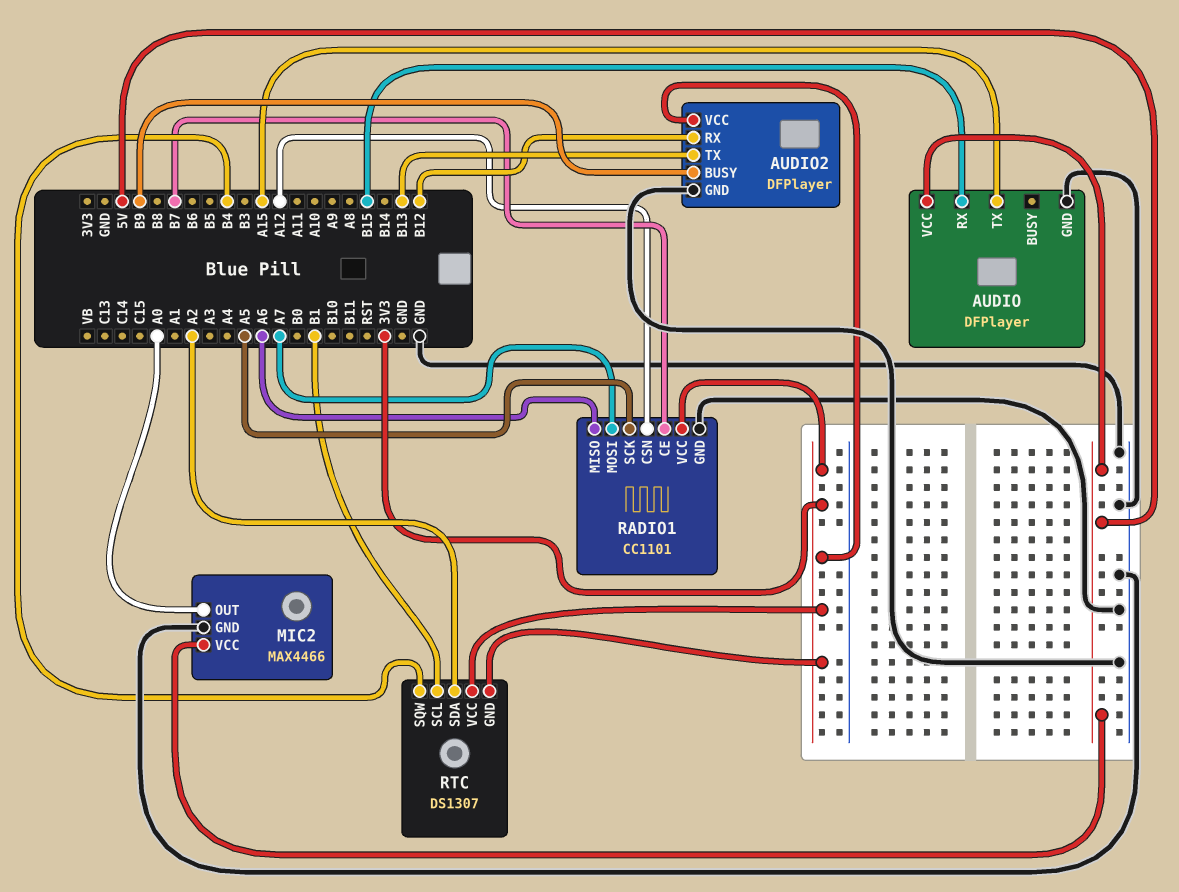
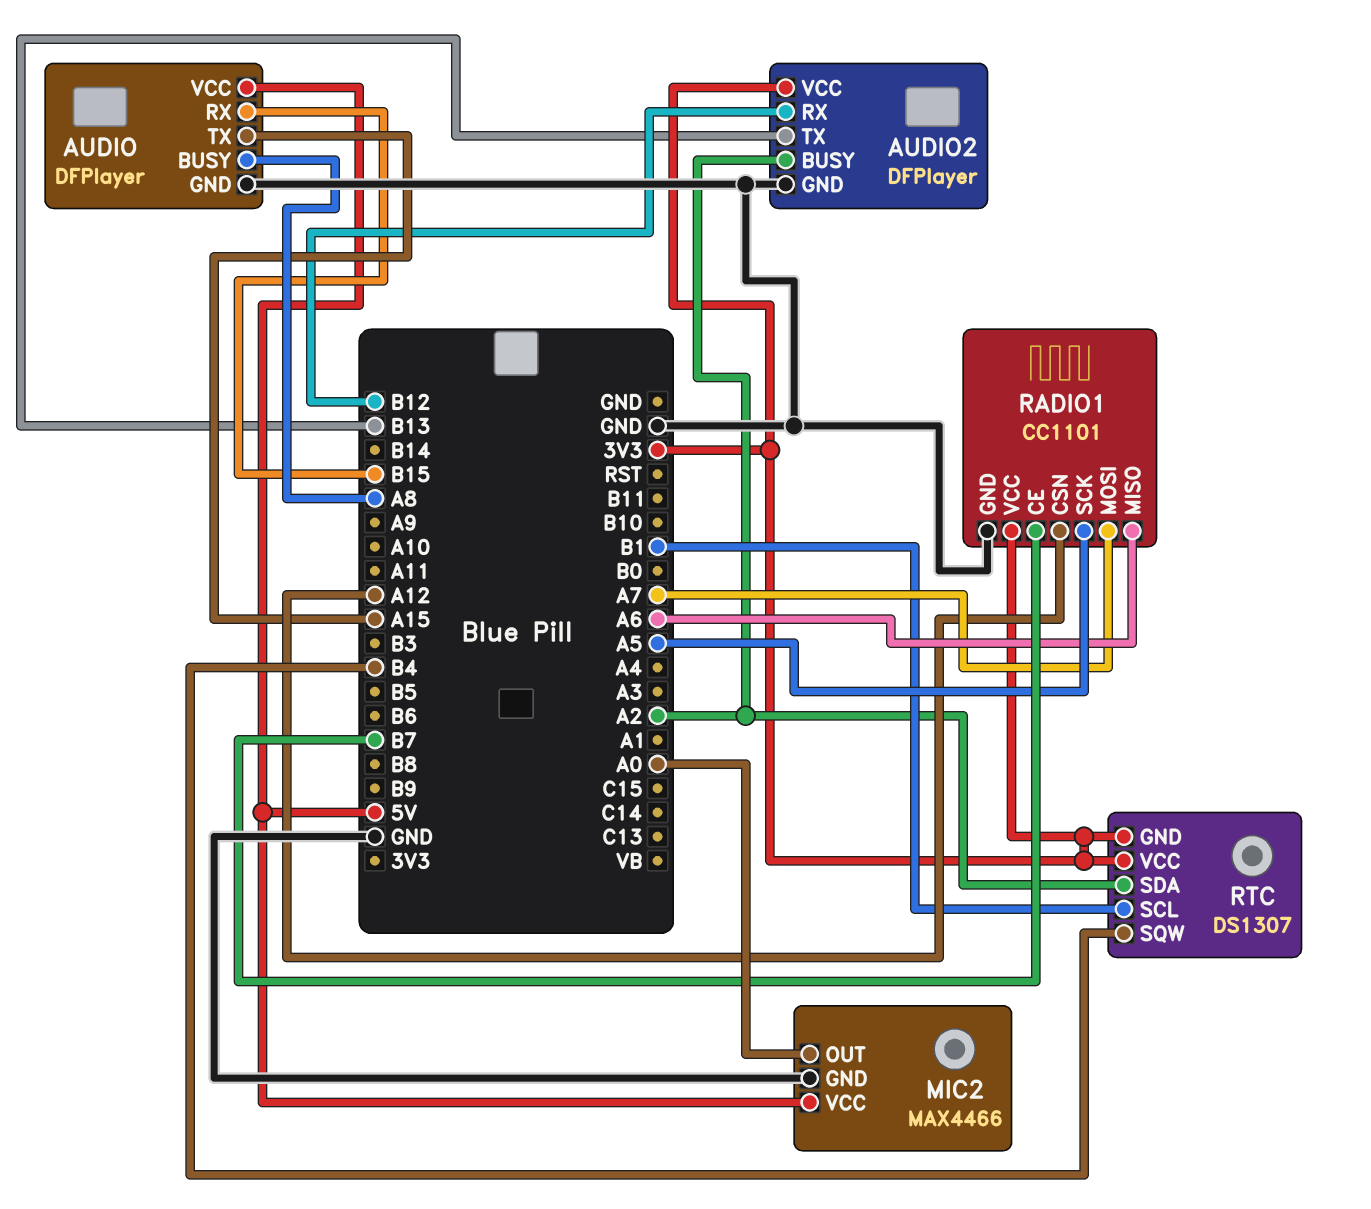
AUDIO pin BUSY: none -> A8
AUDIO2 pin BUSY: B9 -> A2

